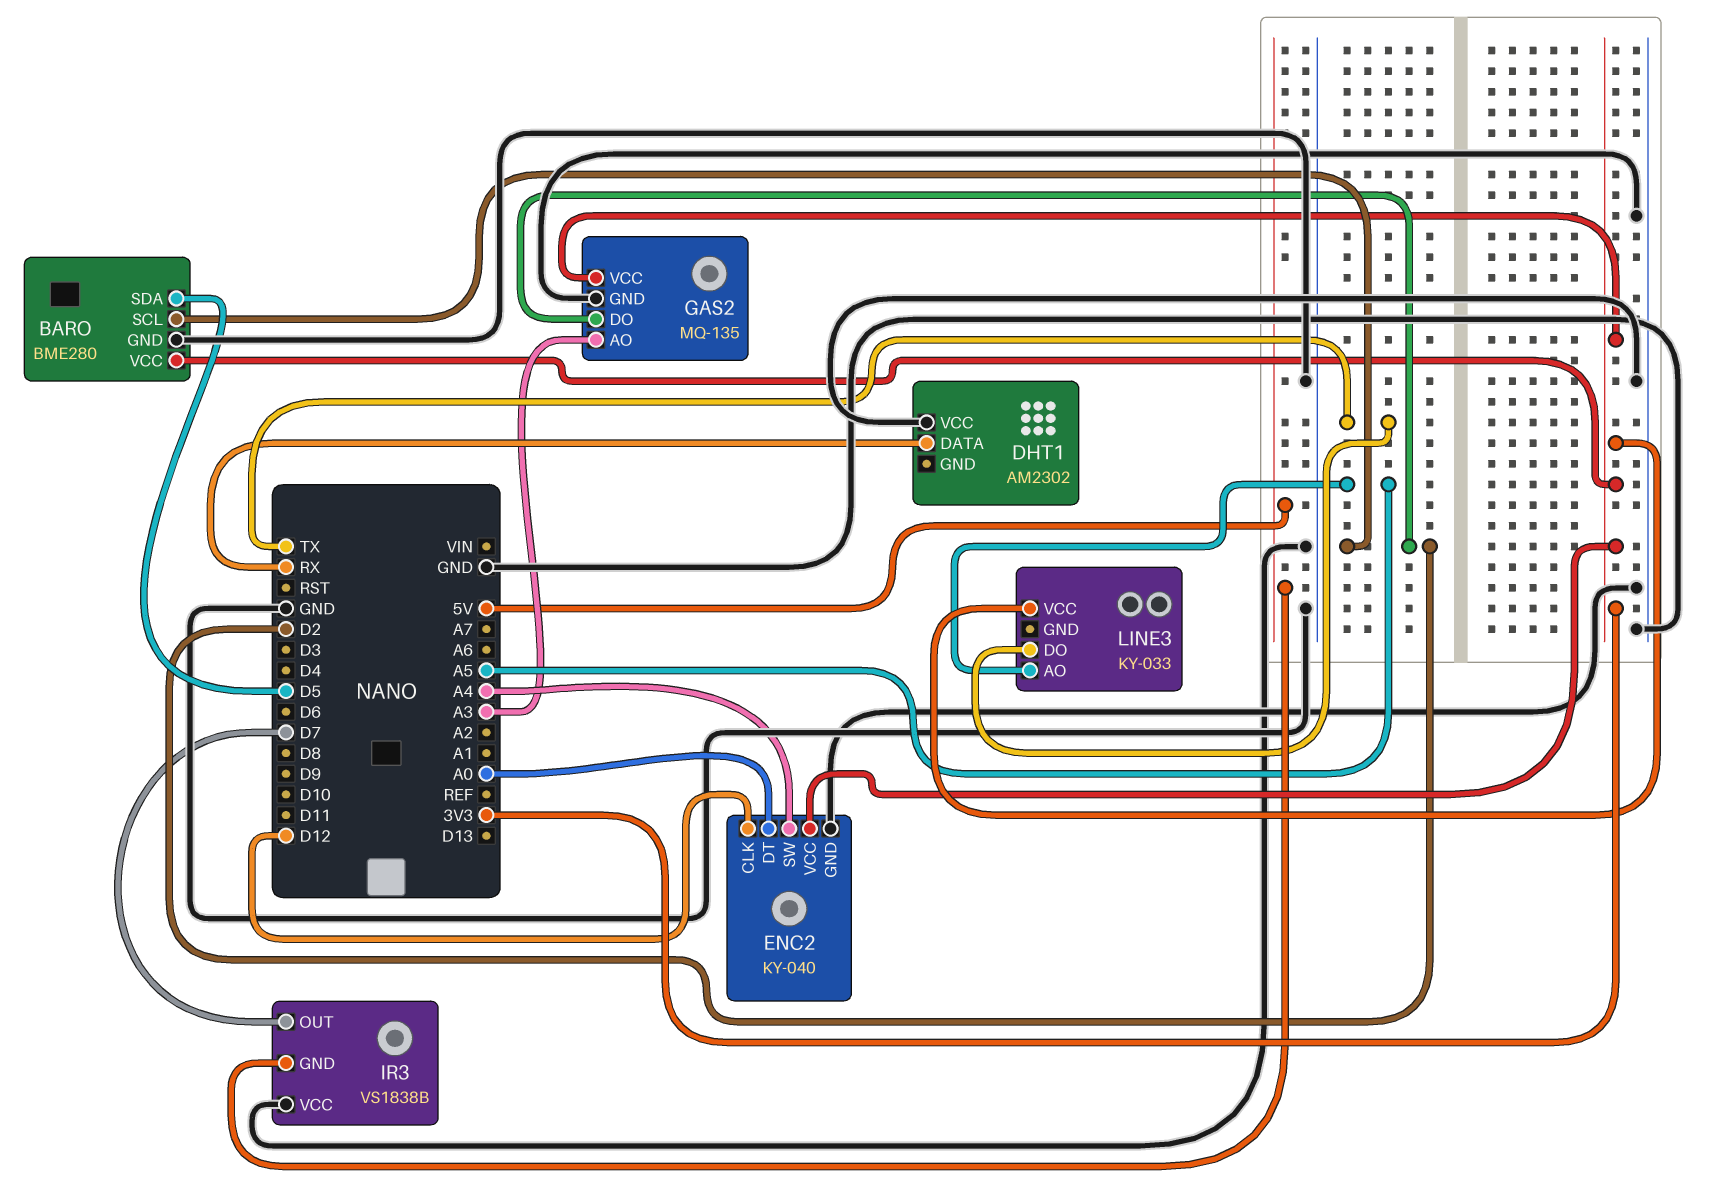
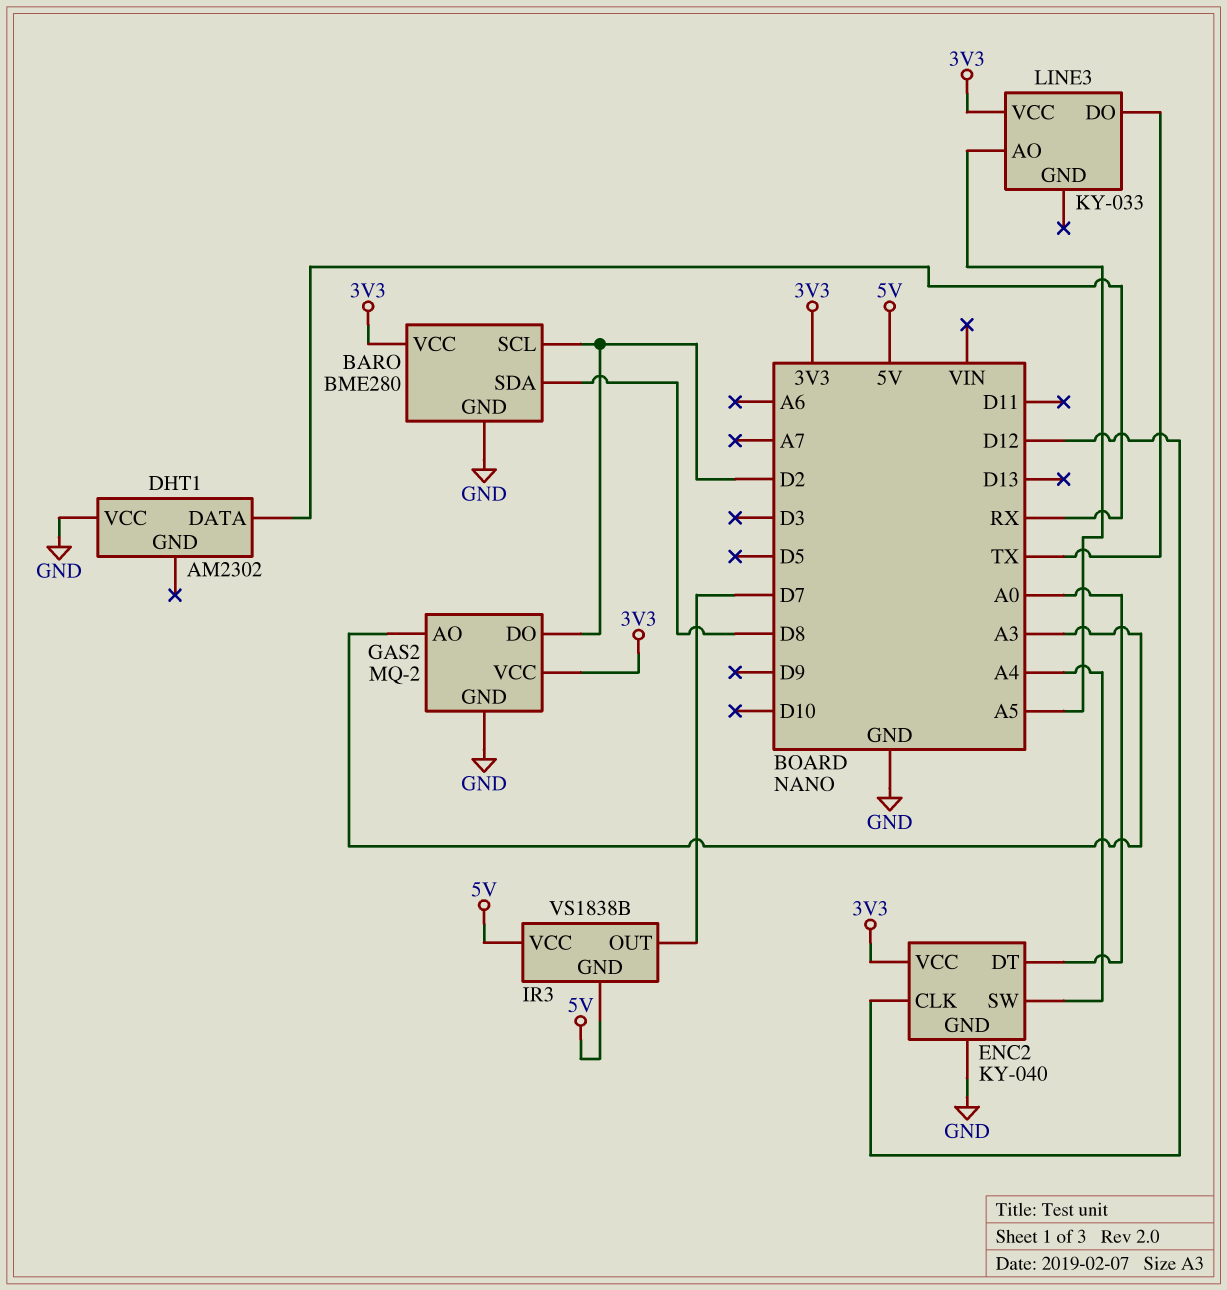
BARO pin SDA: D5 -> D8
GAS2: MQ-135 -> MQ-2
IR3 pin VCC: GND -> 5V

